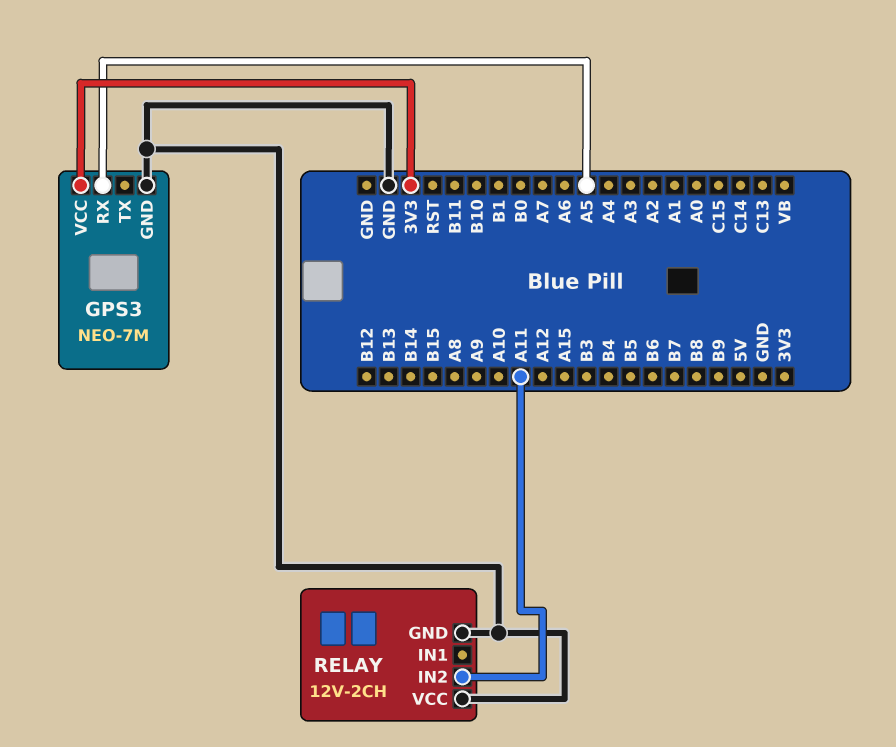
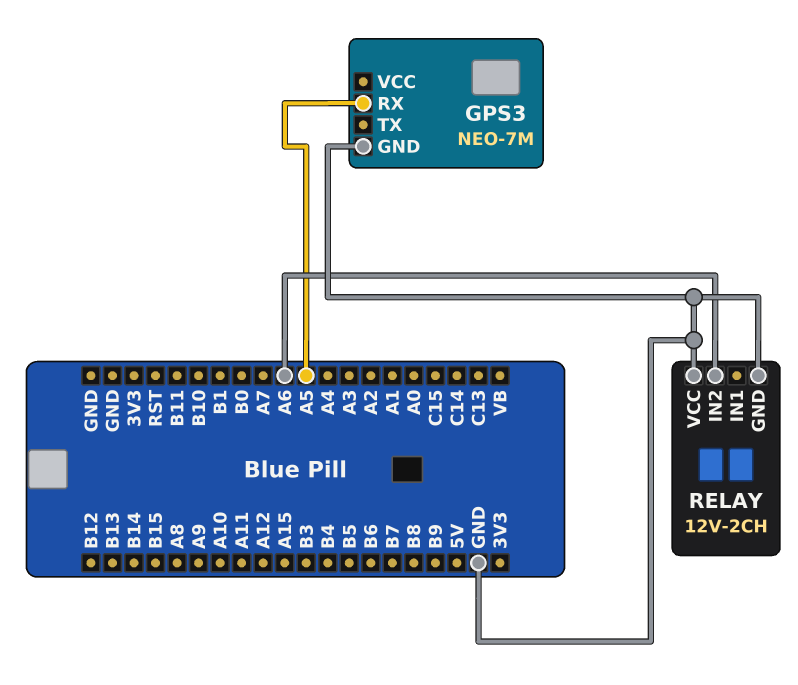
GPS3 pin VCC: 3V3 -> none
RELAY pin IN2: A11 -> A6

